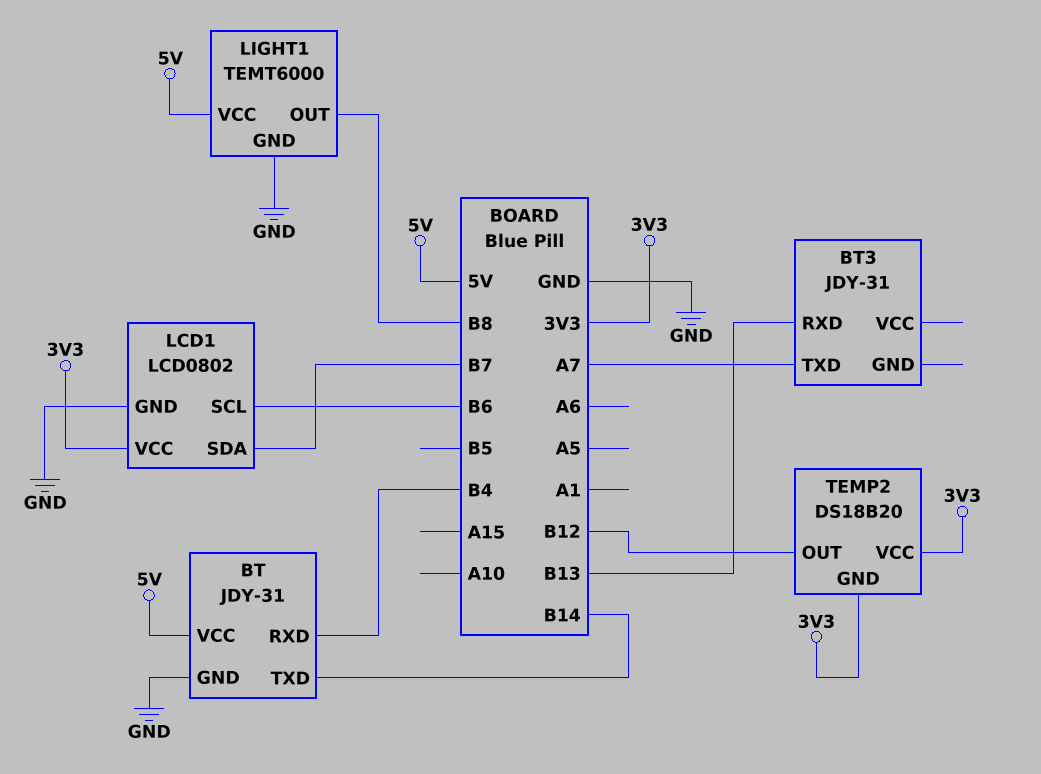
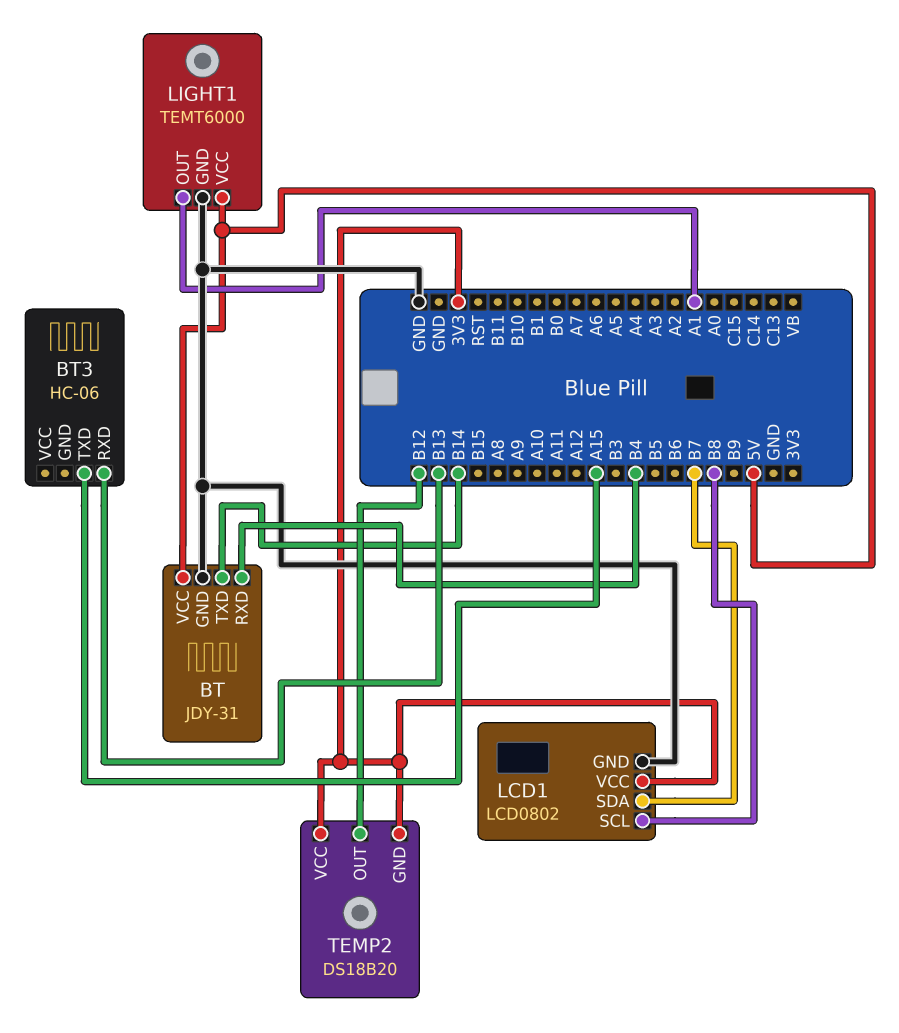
BT3: JDY-31 -> HC-06
BT3 pin TXD: A7 -> A15
LCD1 pin SCL: B6 -> B8
LIGHT1 pin OUT: B8 -> A1

